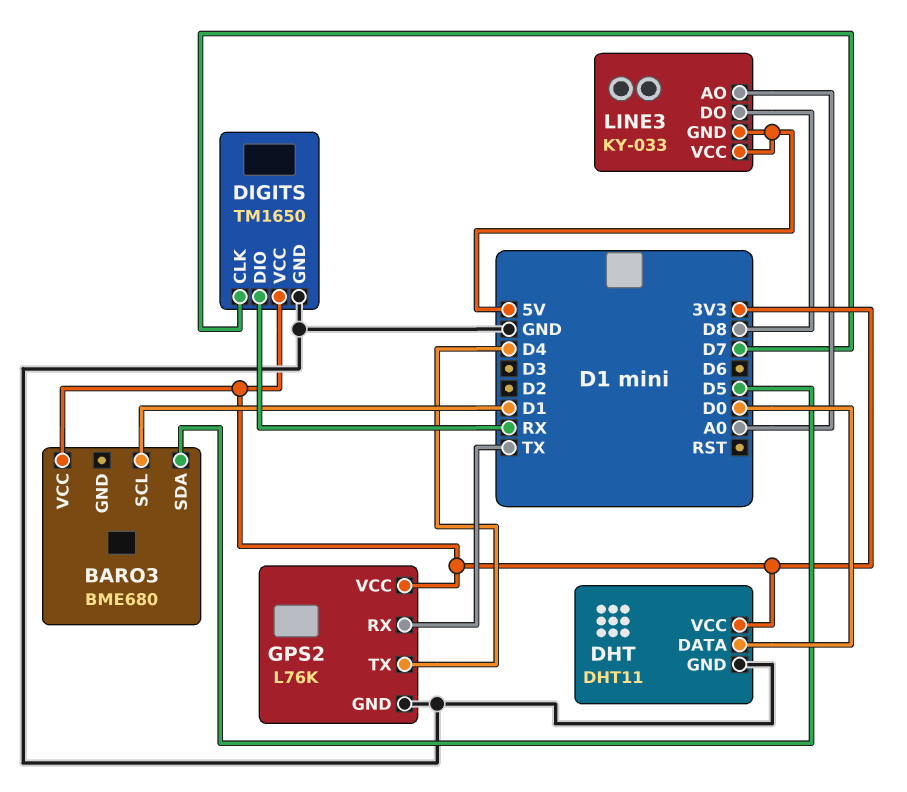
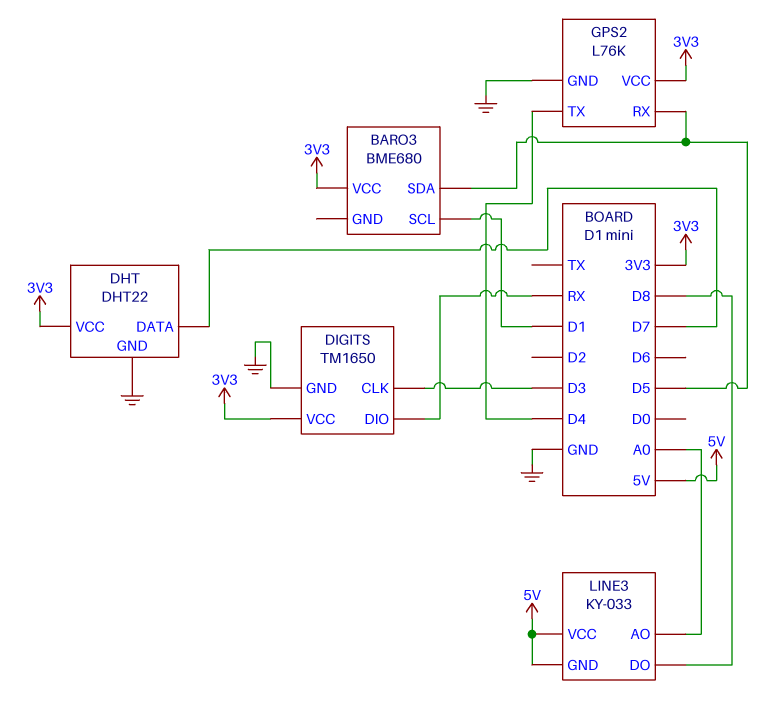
DHT: DHT11 -> DHT22
DHT pin DATA: D0 -> D7
DIGITS pin CLK: D7 -> D3
GPS2 pin RX: TX -> D5

